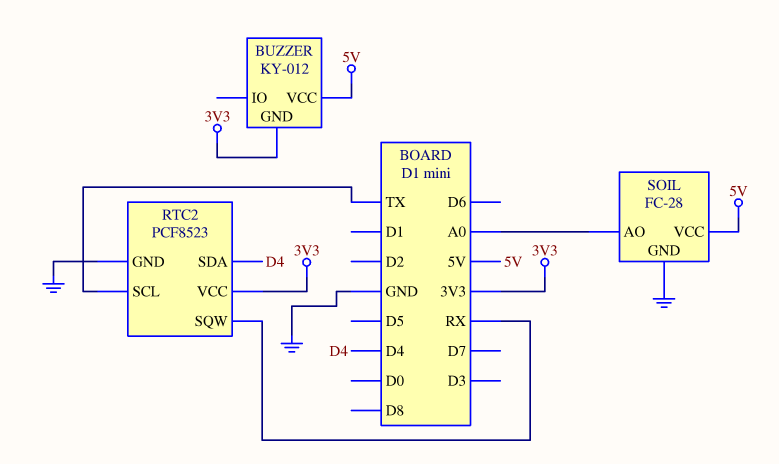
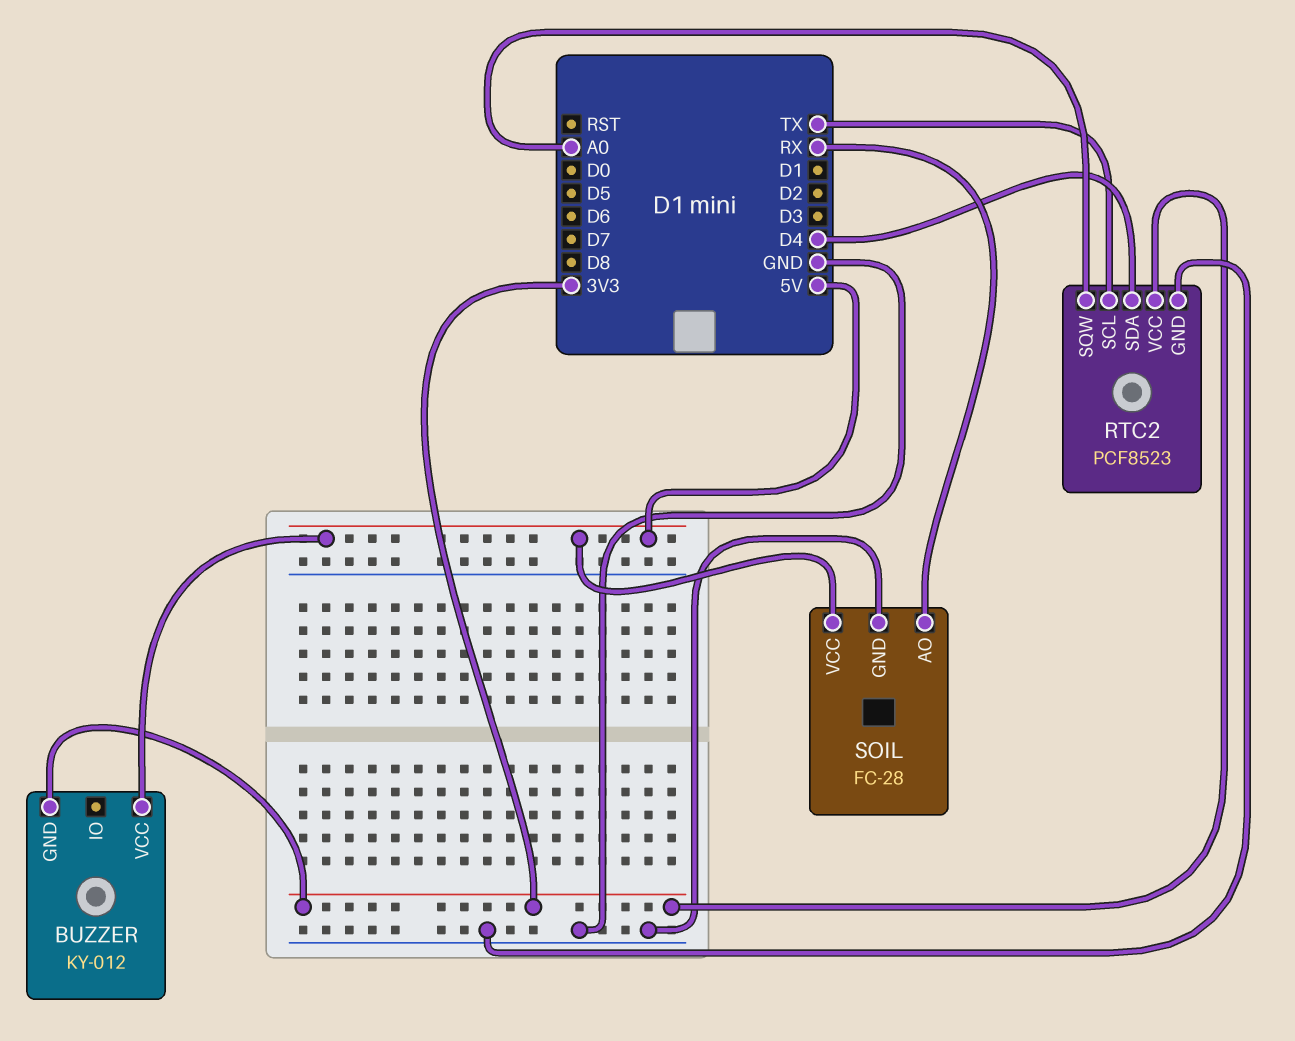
RTC2 pin SQW: RX -> A0
SOIL pin AO: A0 -> RX

